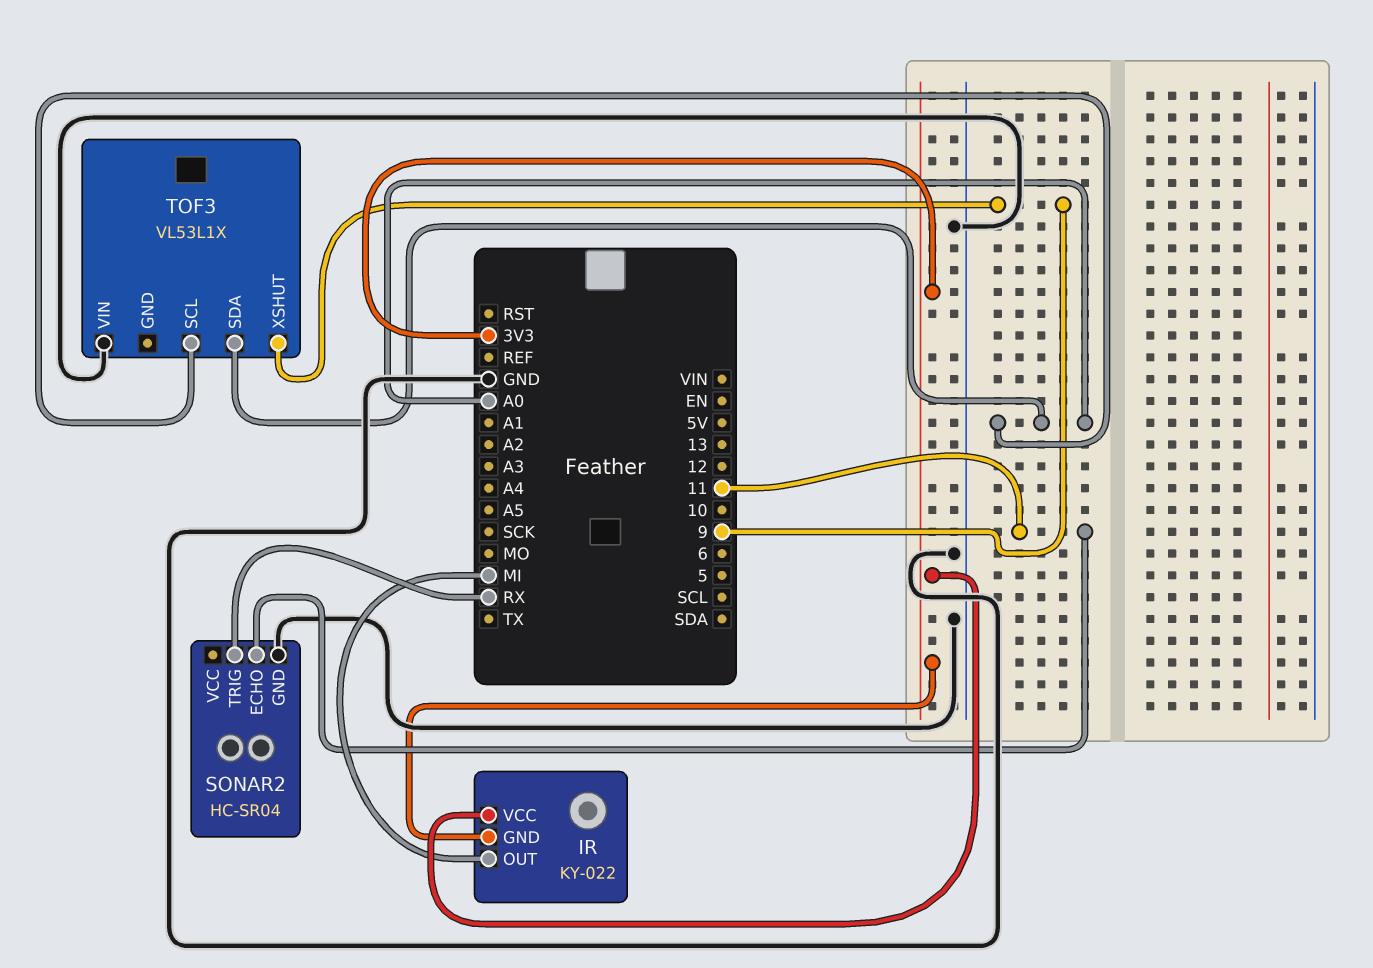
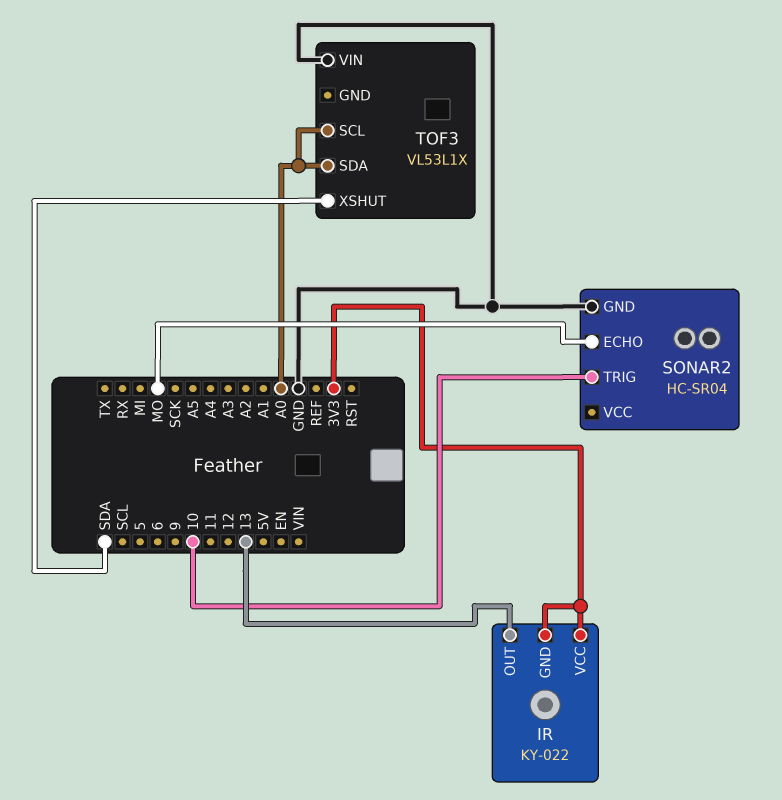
IR pin OUT: MI -> 13
SONAR2 pin ECHO: 11 -> MO
SONAR2 pin TRIG: RX -> 10
TOF3 pin XSHUT: 9 -> SDA

